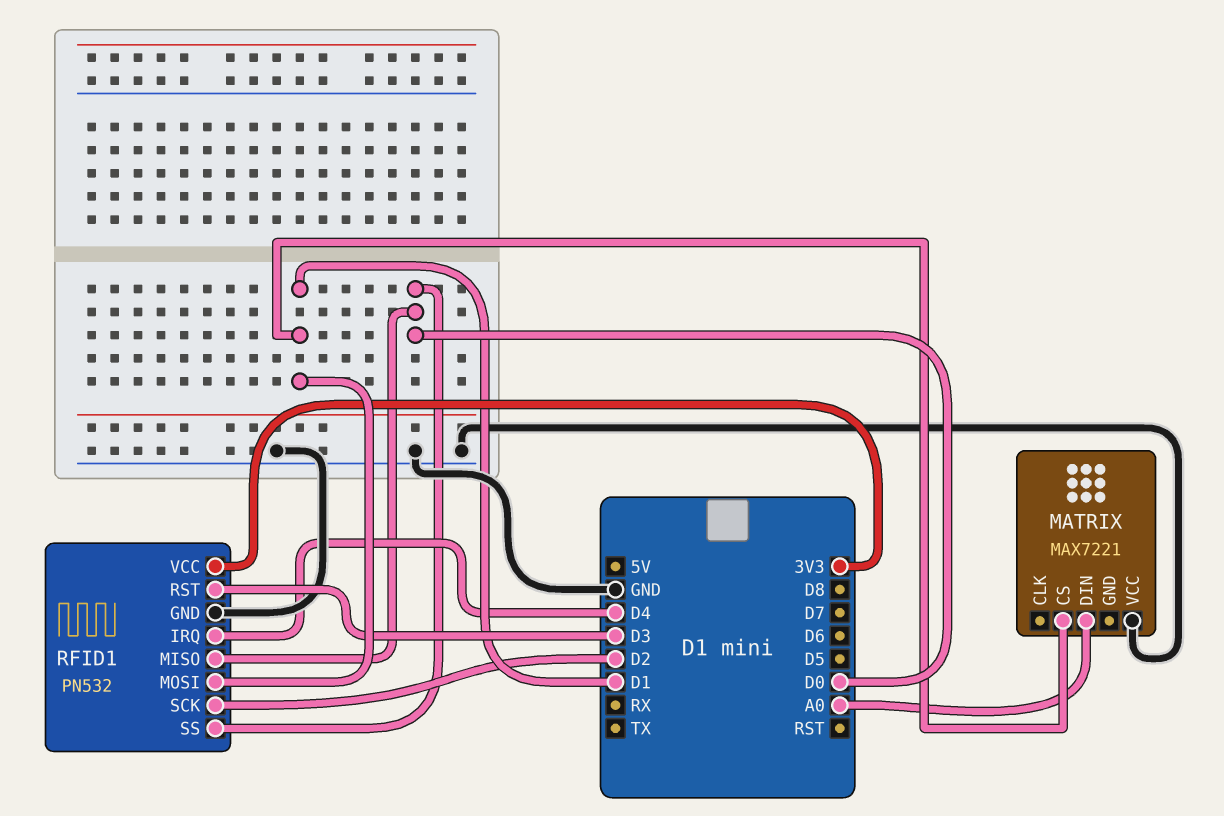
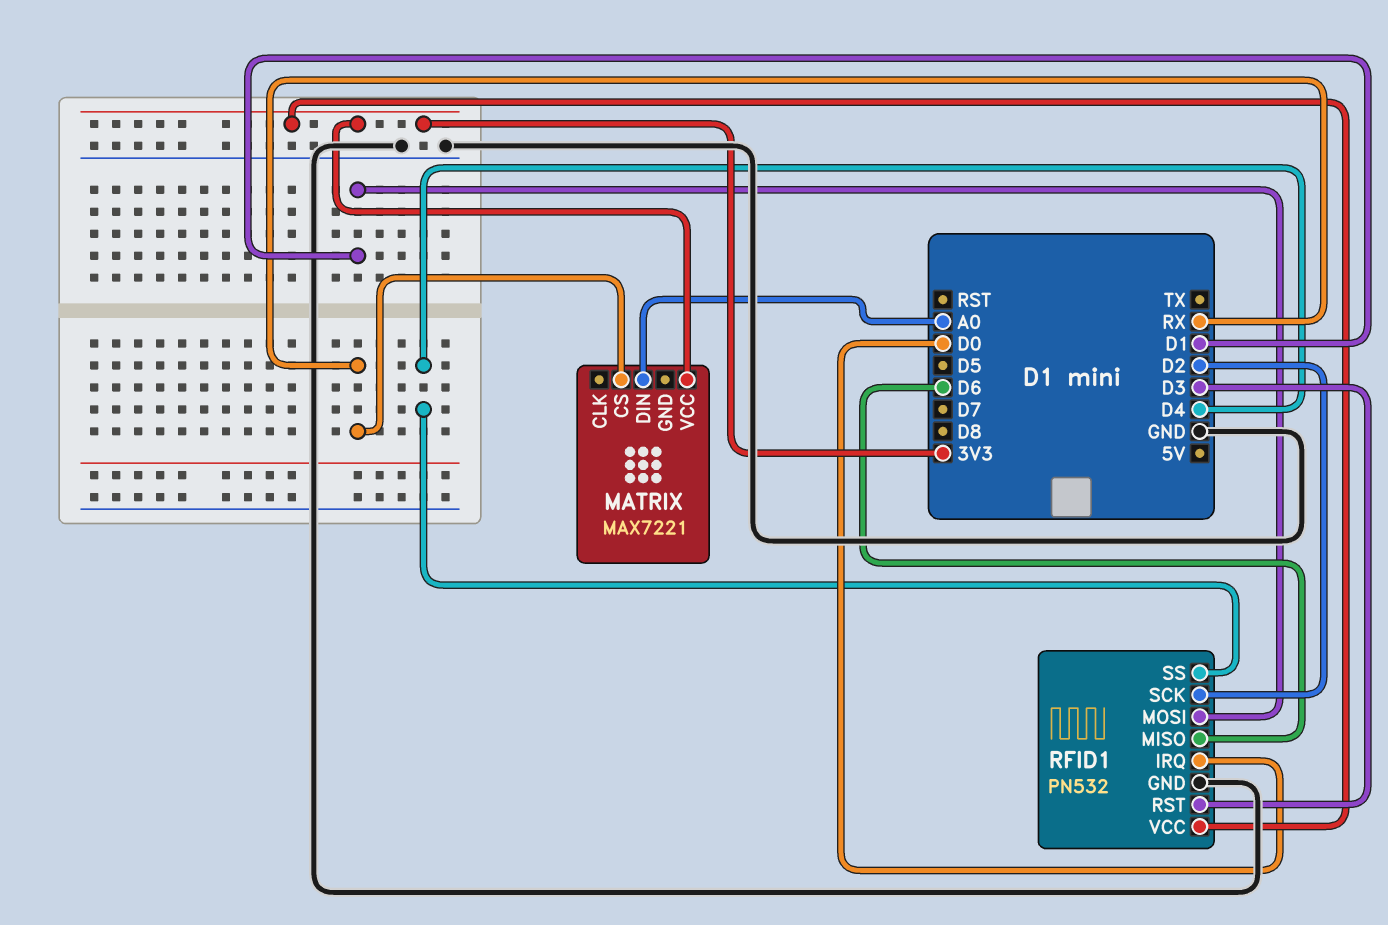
MATRIX pin CS: D1 -> RX
MATRIX pin VCC: GND -> 3V3
RFID1 pin IRQ: D4 -> D0
RFID1 pin MISO: D0 -> D6
RFID1 pin SS: D0 -> D4

